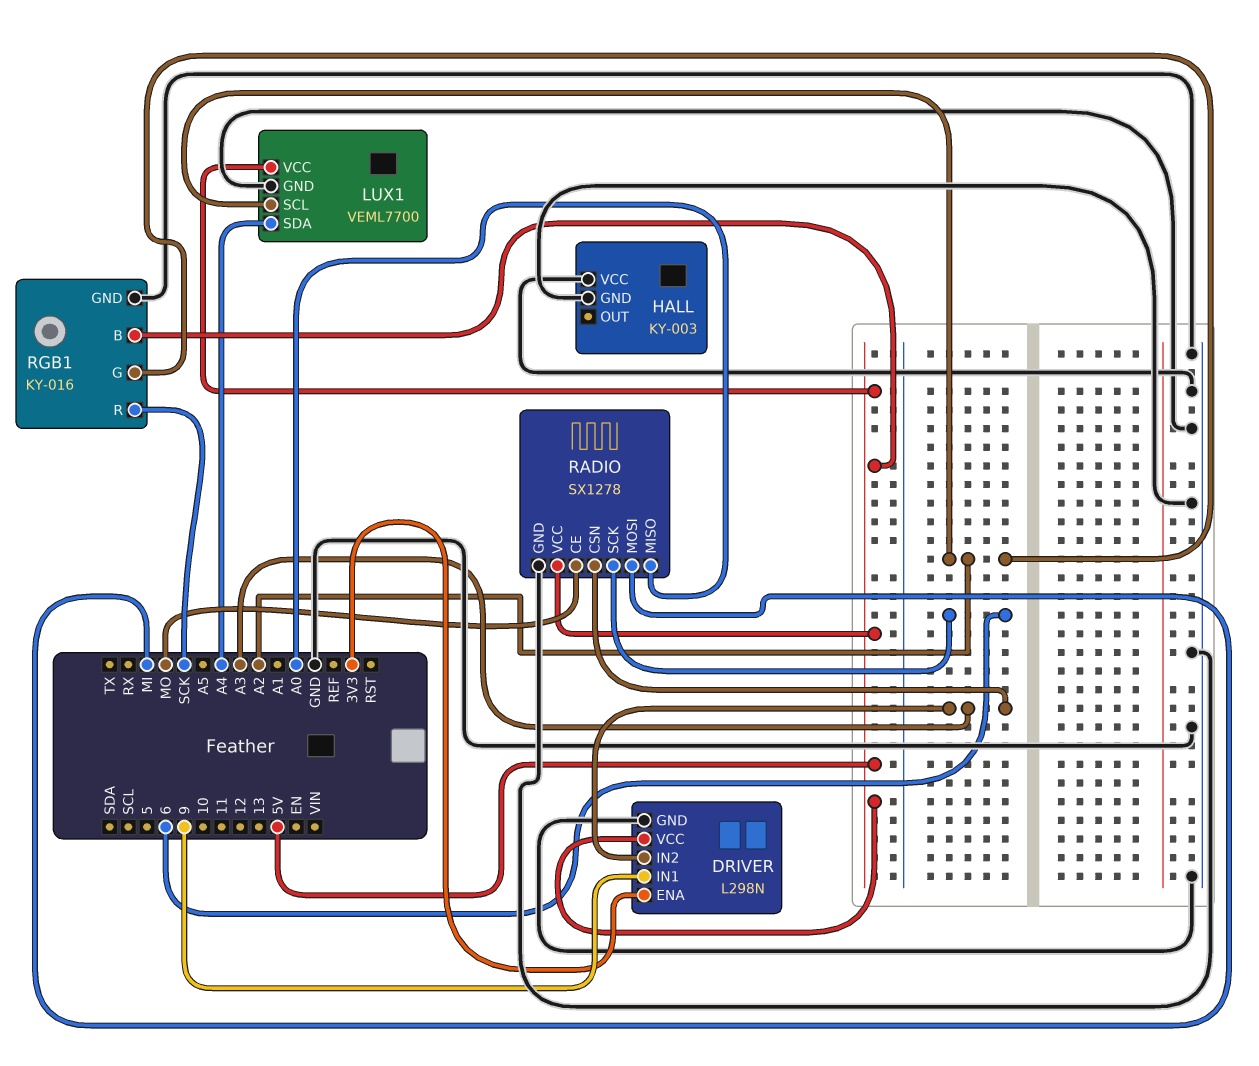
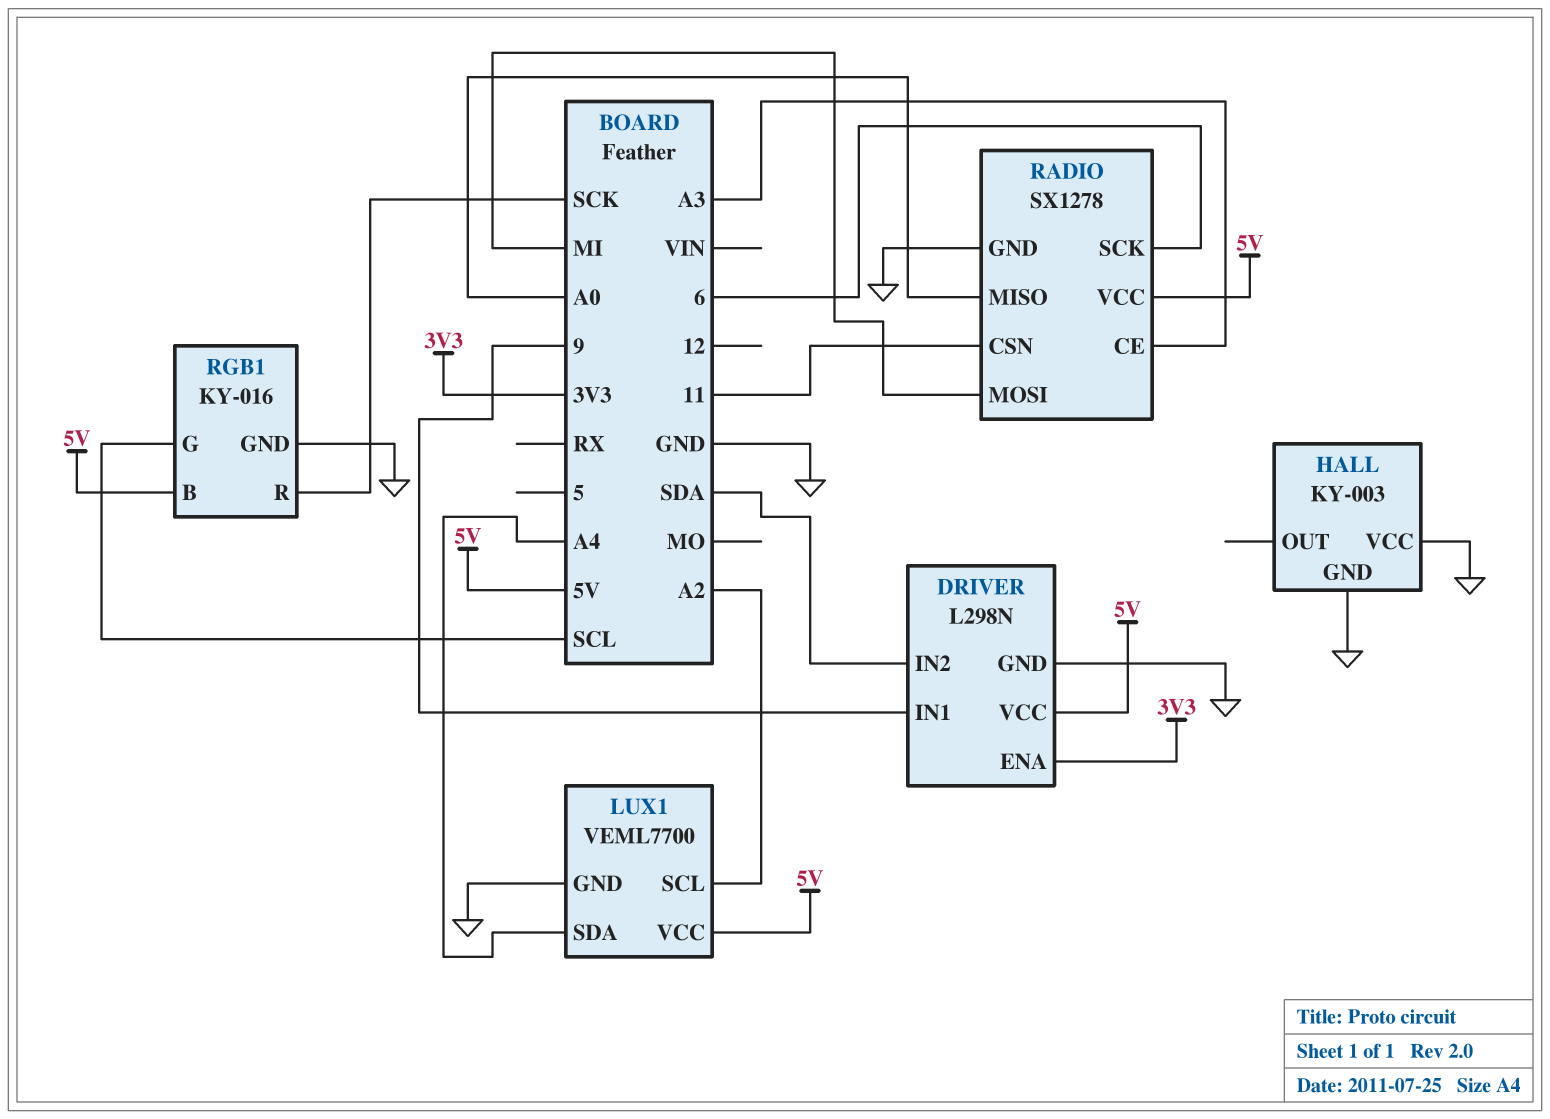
DRIVER pin IN2: A3 -> SDA
RADIO pin CE: MO -> A3
RADIO pin CSN: A3 -> 11
RGB1 pin G: A2 -> SCL

